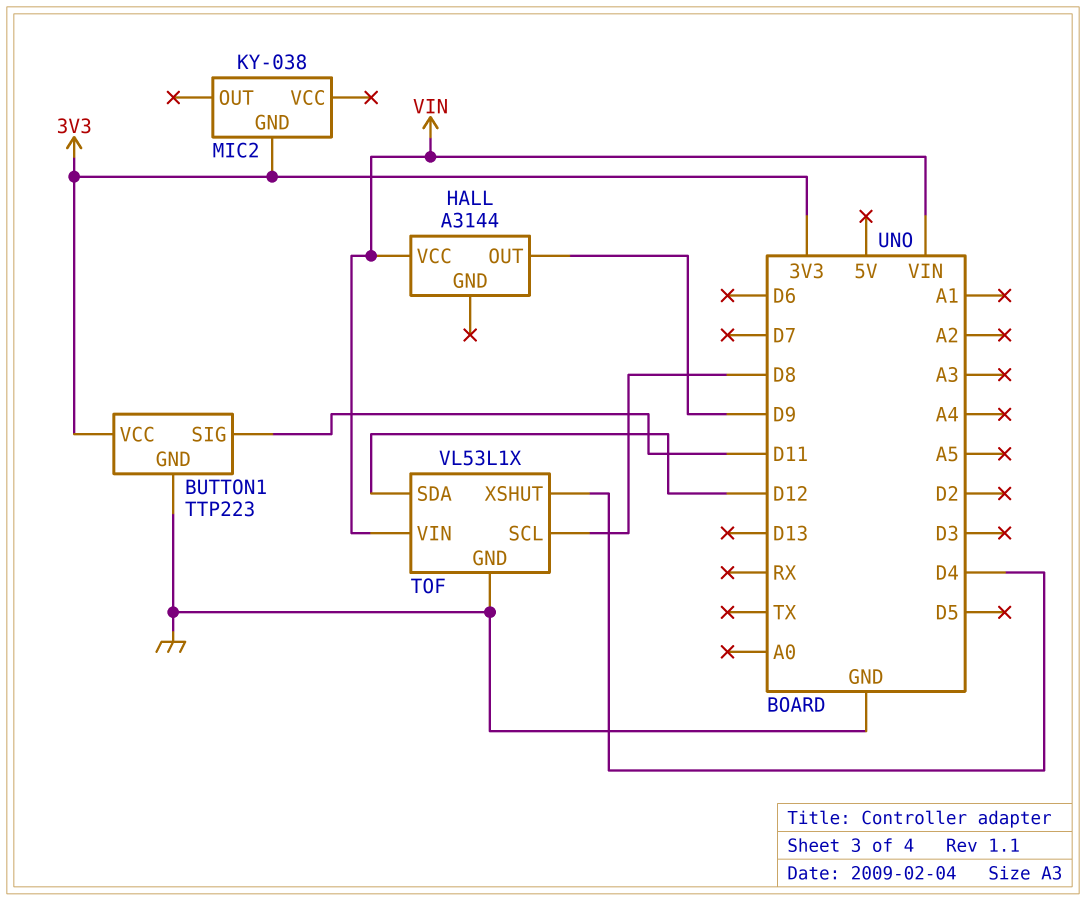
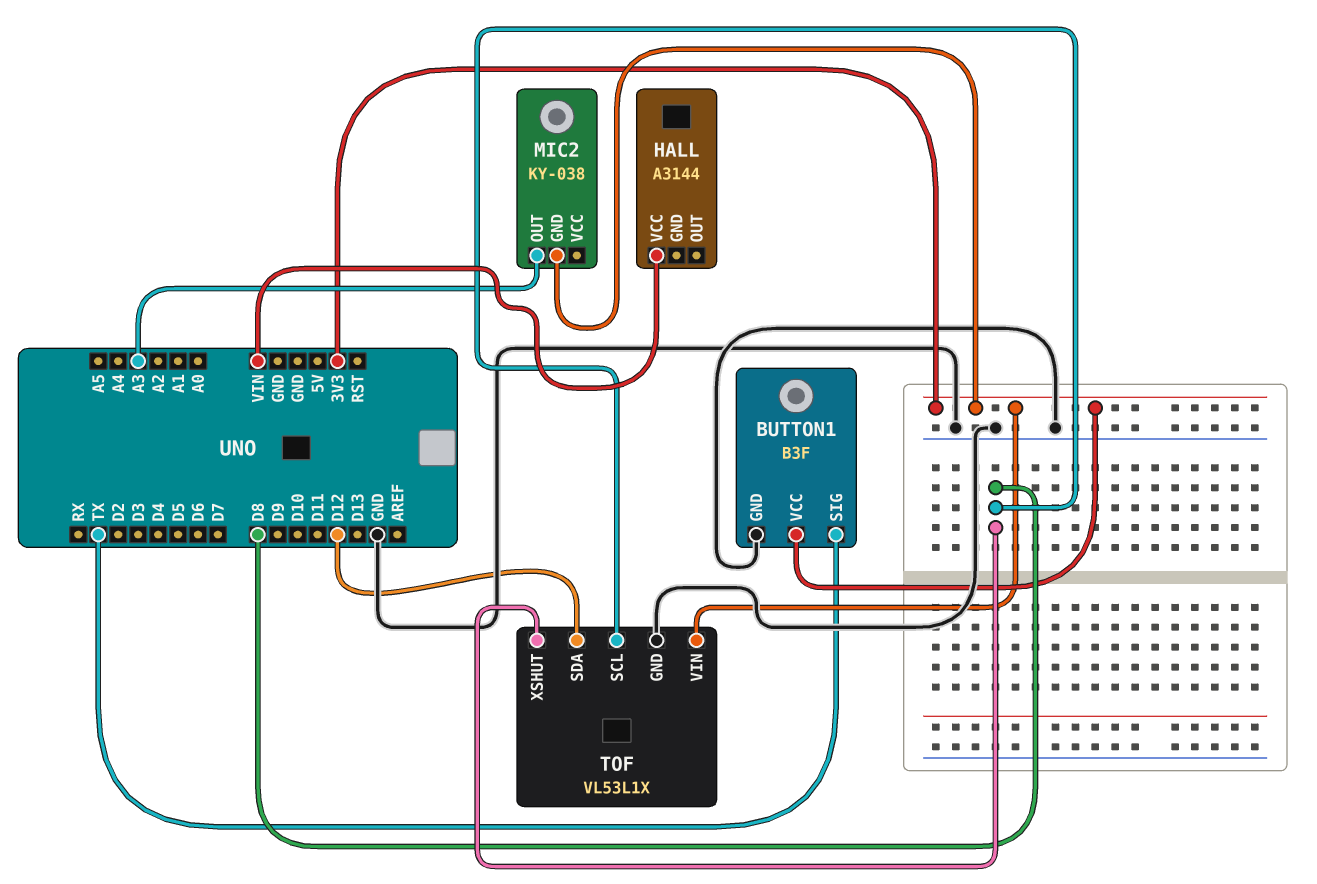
BUTTON1: TTP223 -> B3F
BUTTON1 pin SIG: D11 -> TX
HALL pin OUT: D9 -> none
MIC2 pin OUT: none -> A3
TOF pin VIN: VIN -> 3V3
TOF pin XSHUT: D4 -> D8

